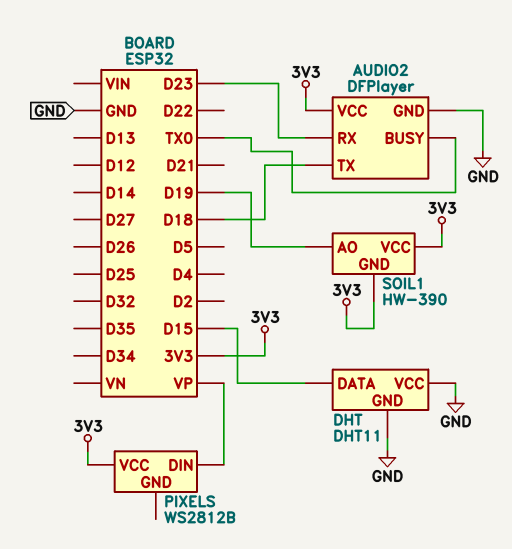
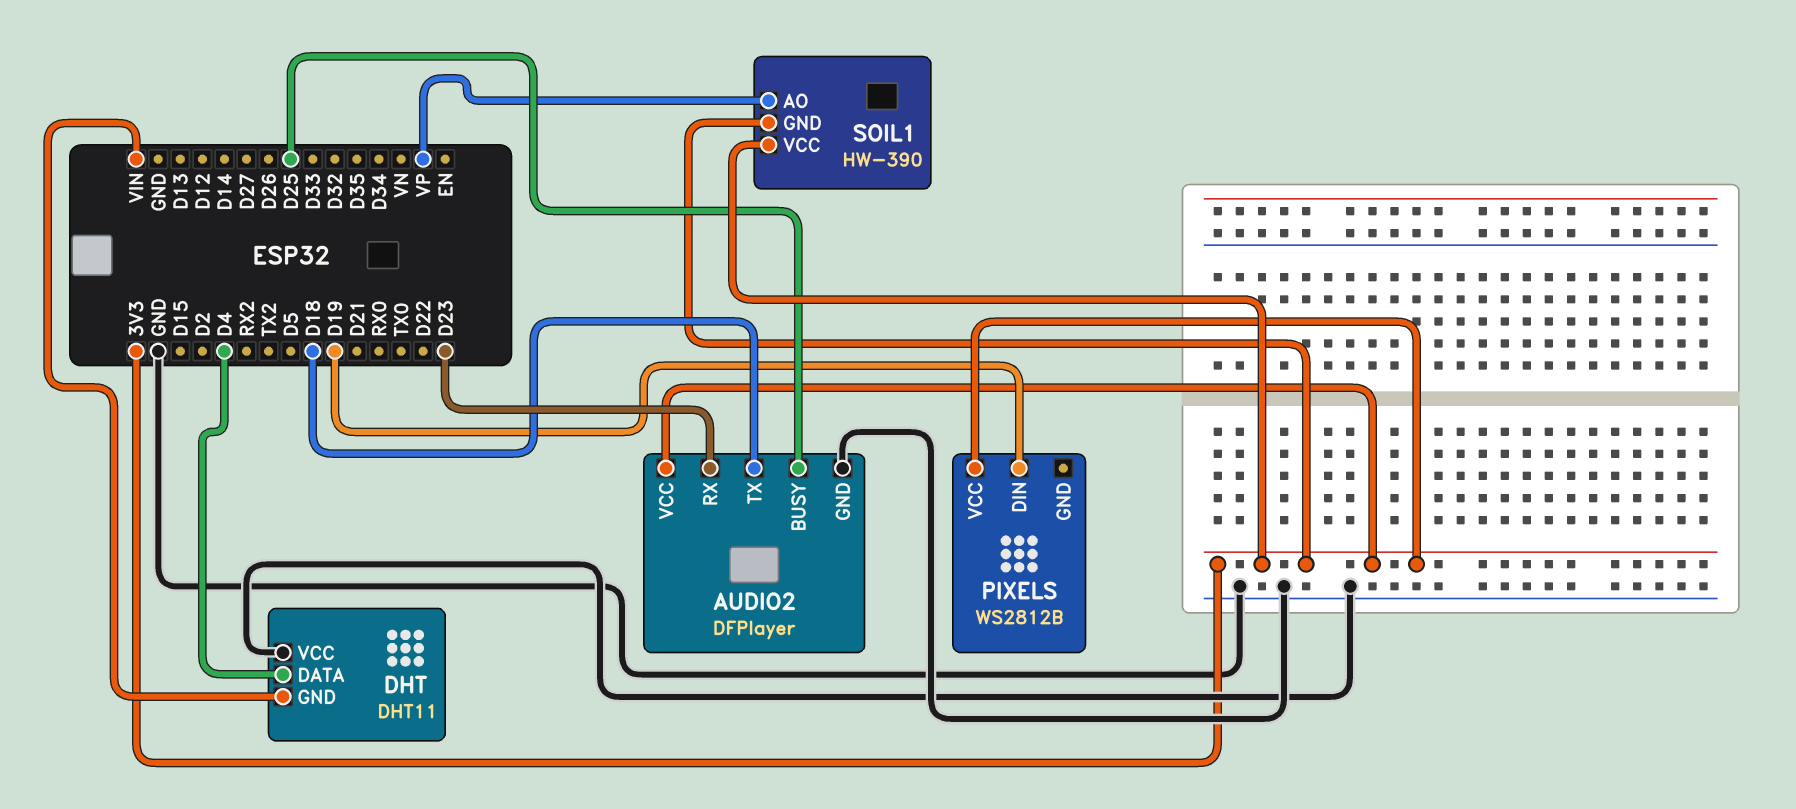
AUDIO2 pin BUSY: TX0 -> D25
DHT pin DATA: D15 -> D4
DHT pin GND: GND -> VIN
PIXELS pin DIN: VP -> D19
SOIL1 pin AO: D19 -> VP

